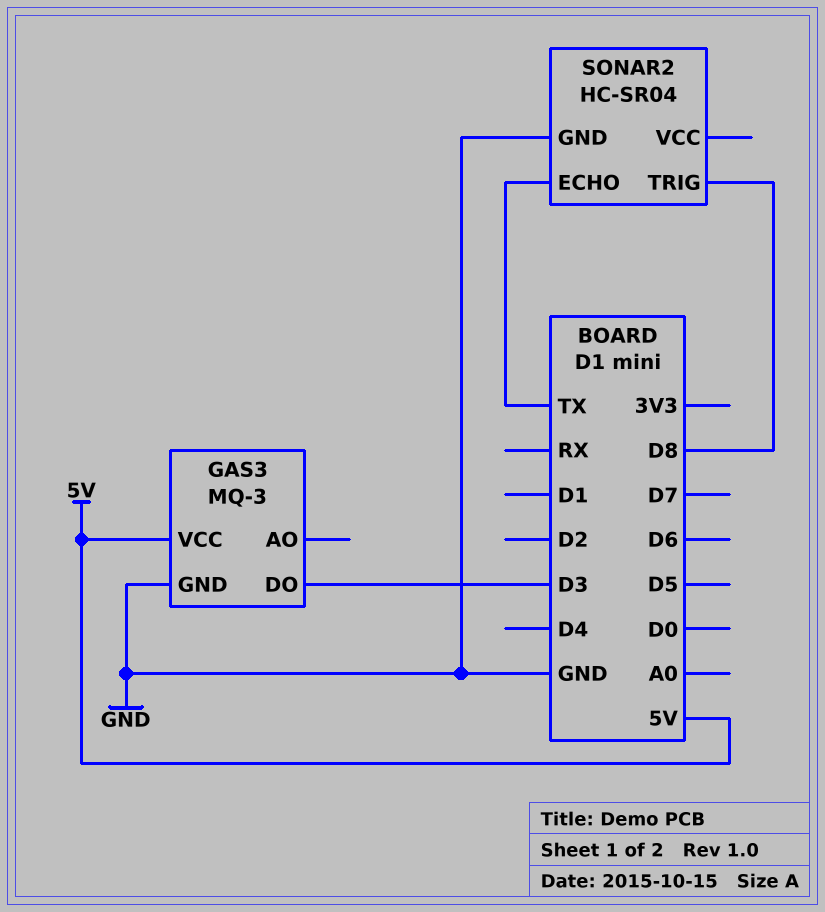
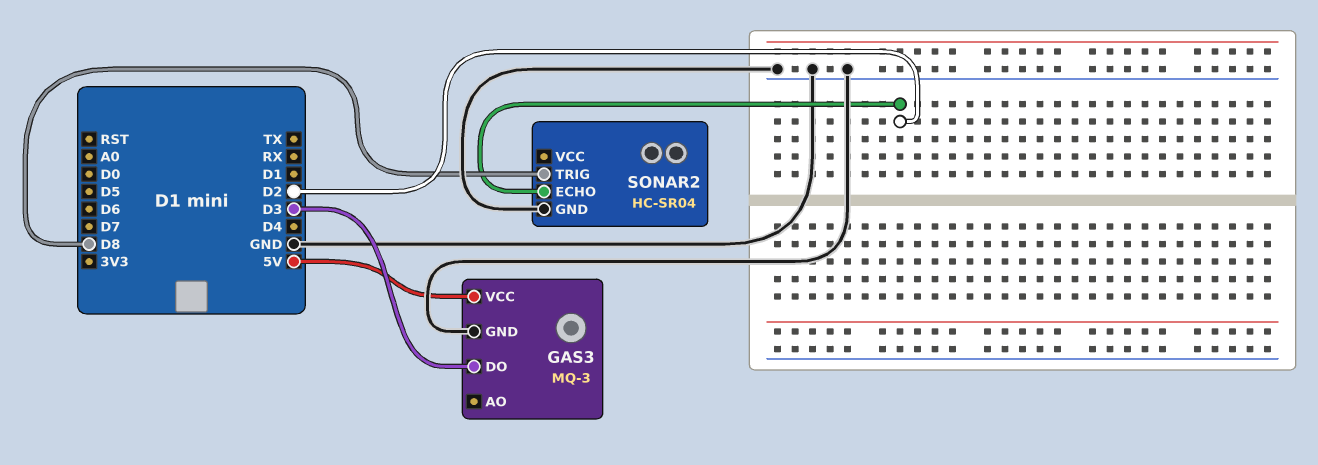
SONAR2 pin ECHO: TX -> D2

